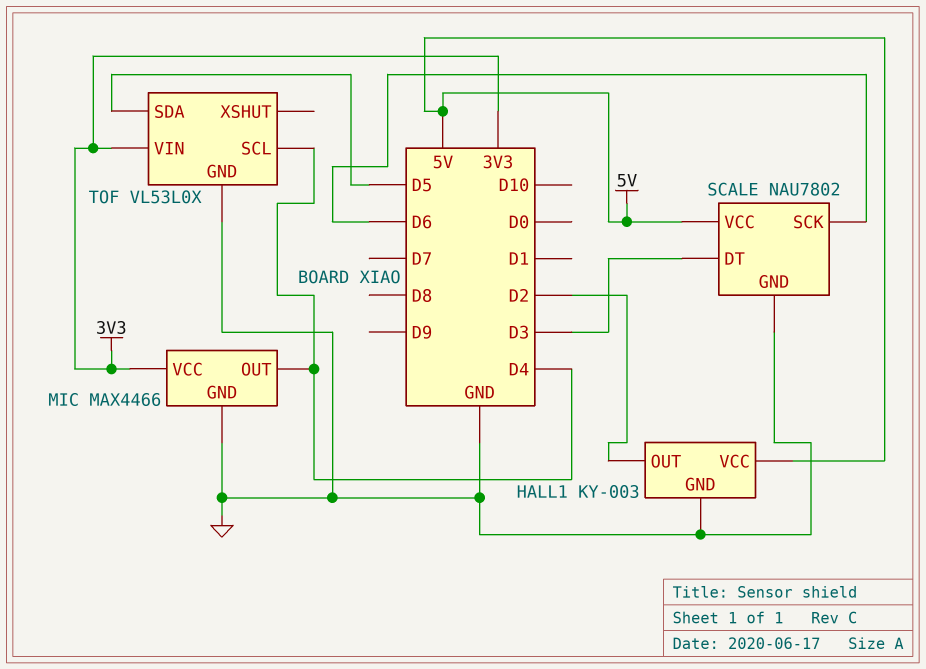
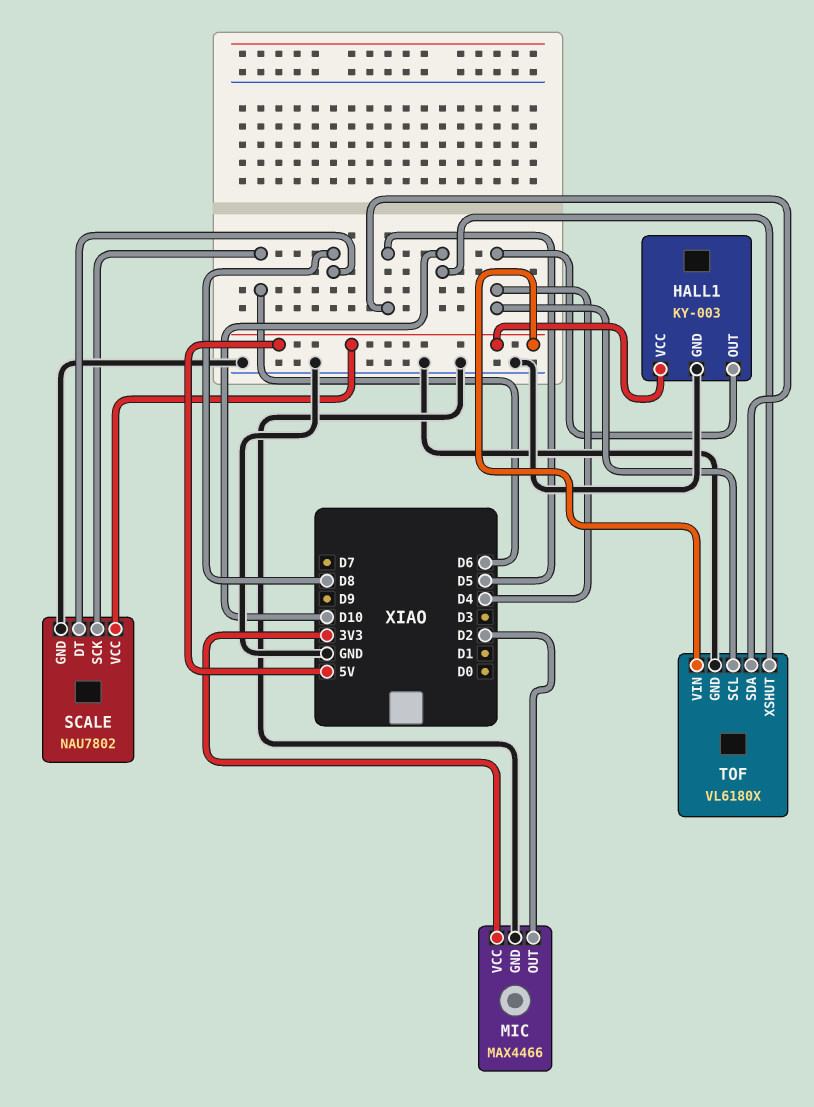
HALL1 pin OUT: D2 -> D4
MIC pin OUT: D4 -> D2
SCALE pin DT: D3 -> D8
TOF: VL53L0X -> VL6180X
TOF pin VIN: 3V3 -> 5V
TOF pin XSHUT: none -> D10

